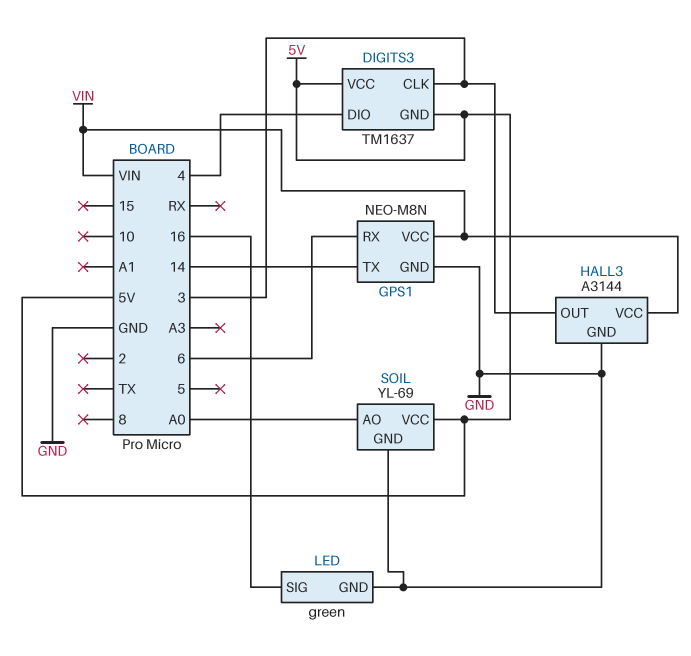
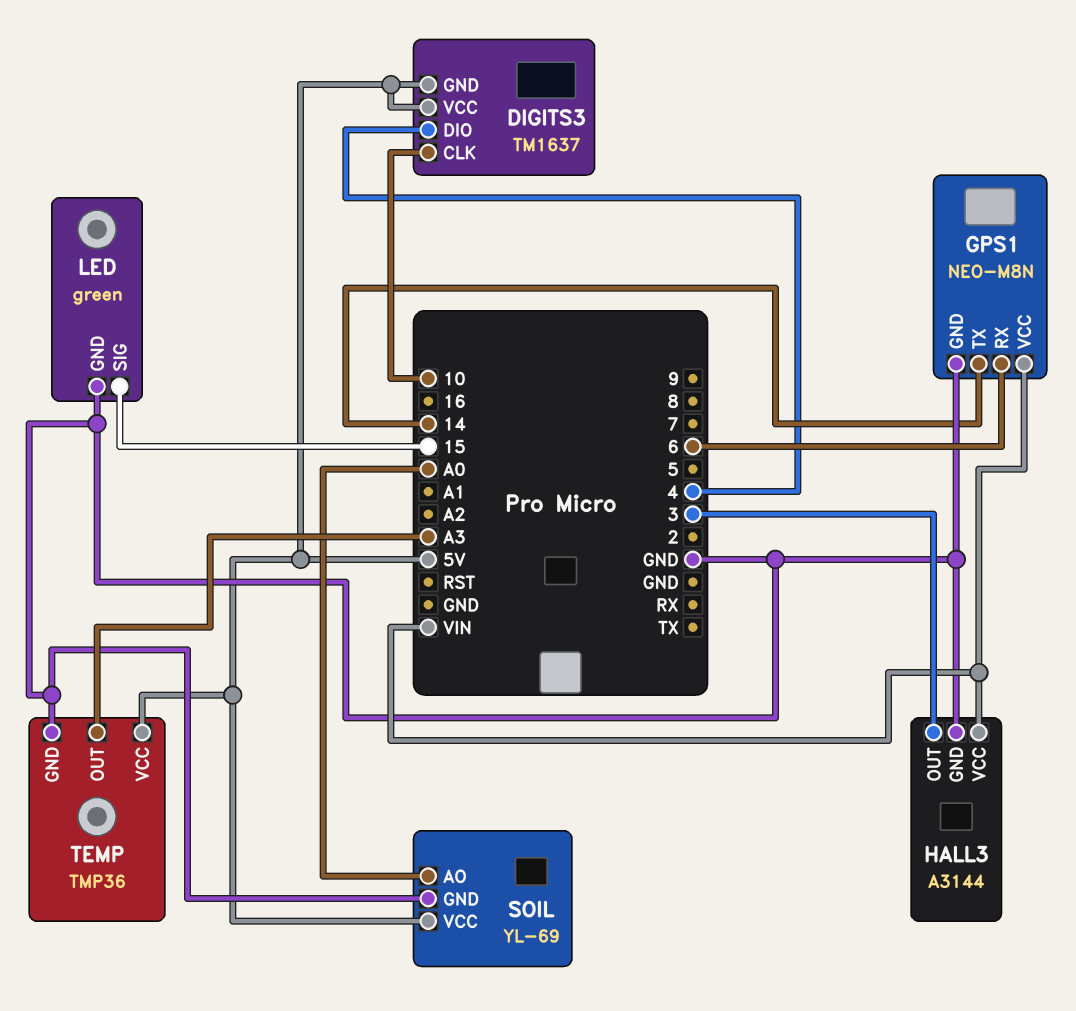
DIGITS3 pin CLK: 3 -> 10
LED pin SIG: 16 -> 15
TEMP: none -> TMP36
TEMP pin GND: none -> GND
TEMP pin OUT: none -> A3
TEMP pin VCC: none -> 5V

